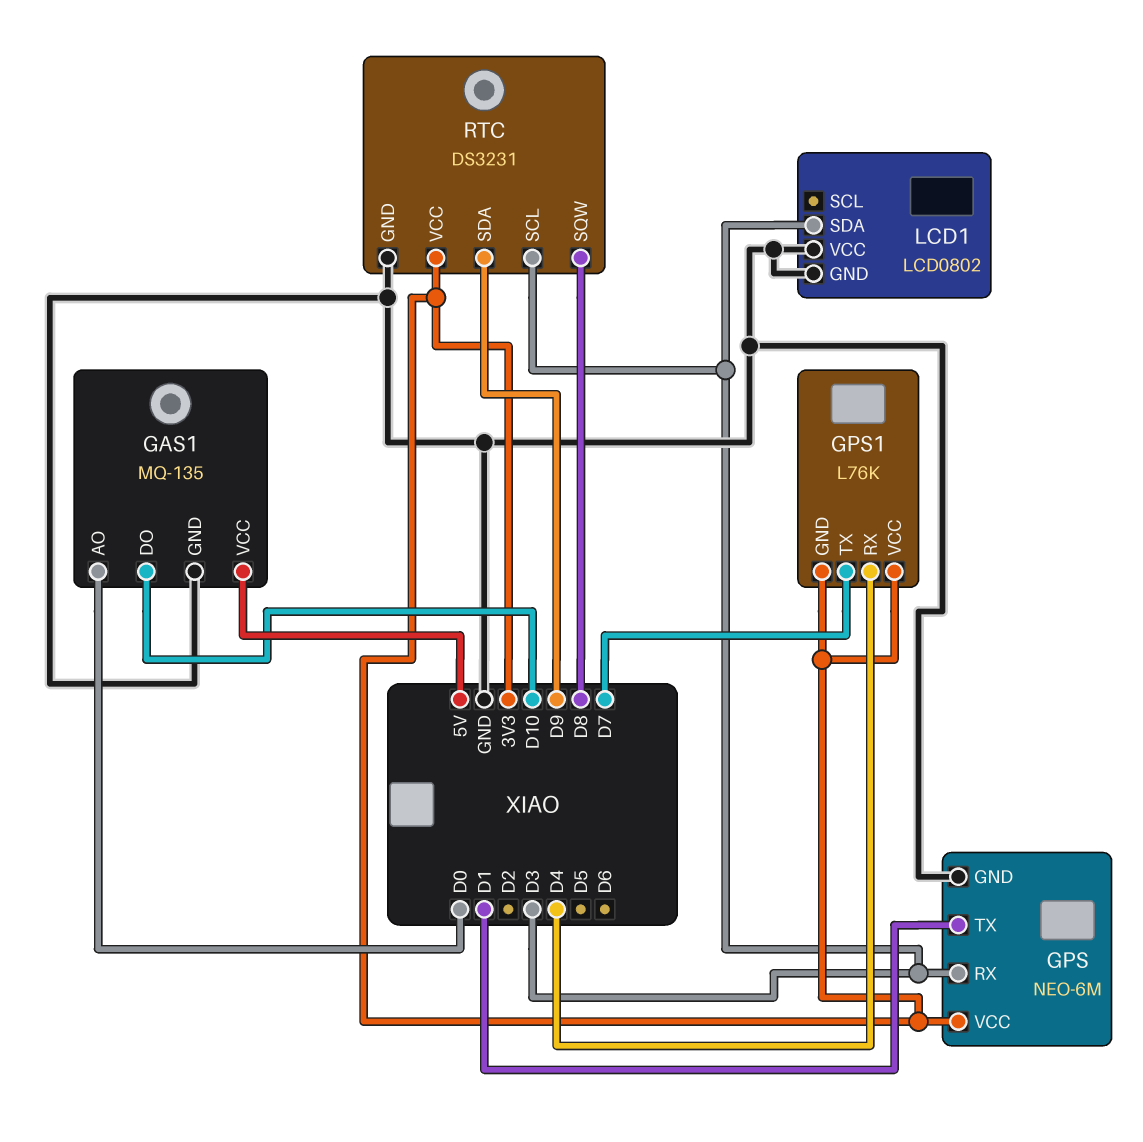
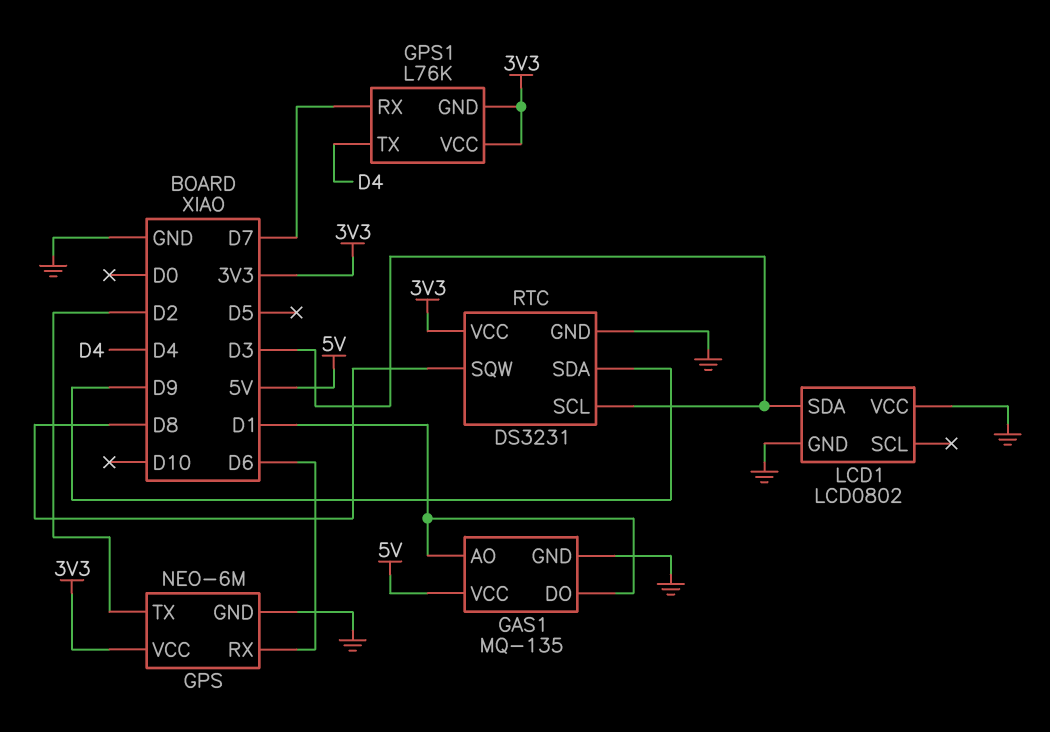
GAS1 pin AO: D0 -> D1
GAS1 pin DO: D10 -> D1
GPS pin RX: D3 -> D6
GPS pin TX: D1 -> D2
GPS1 pin RX: D4 -> D7
GPS1 pin TX: D7 -> D4

